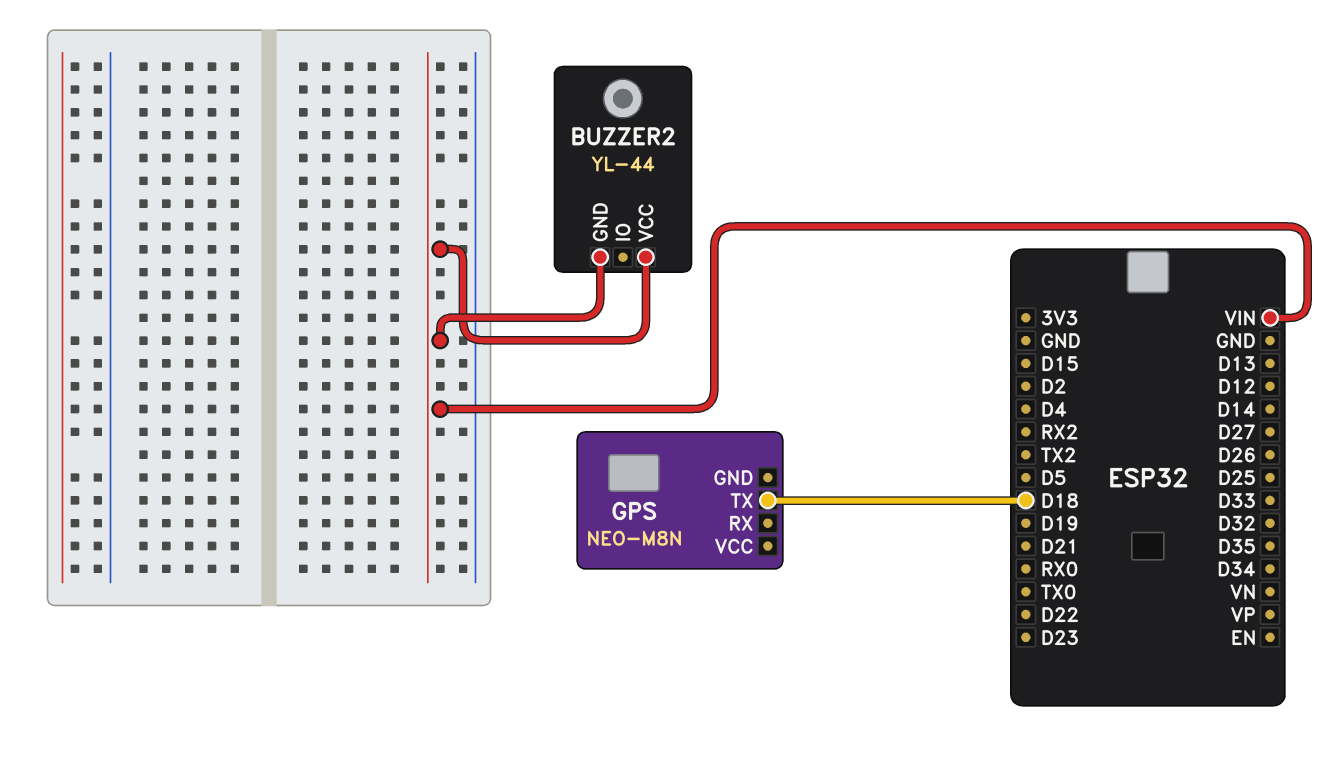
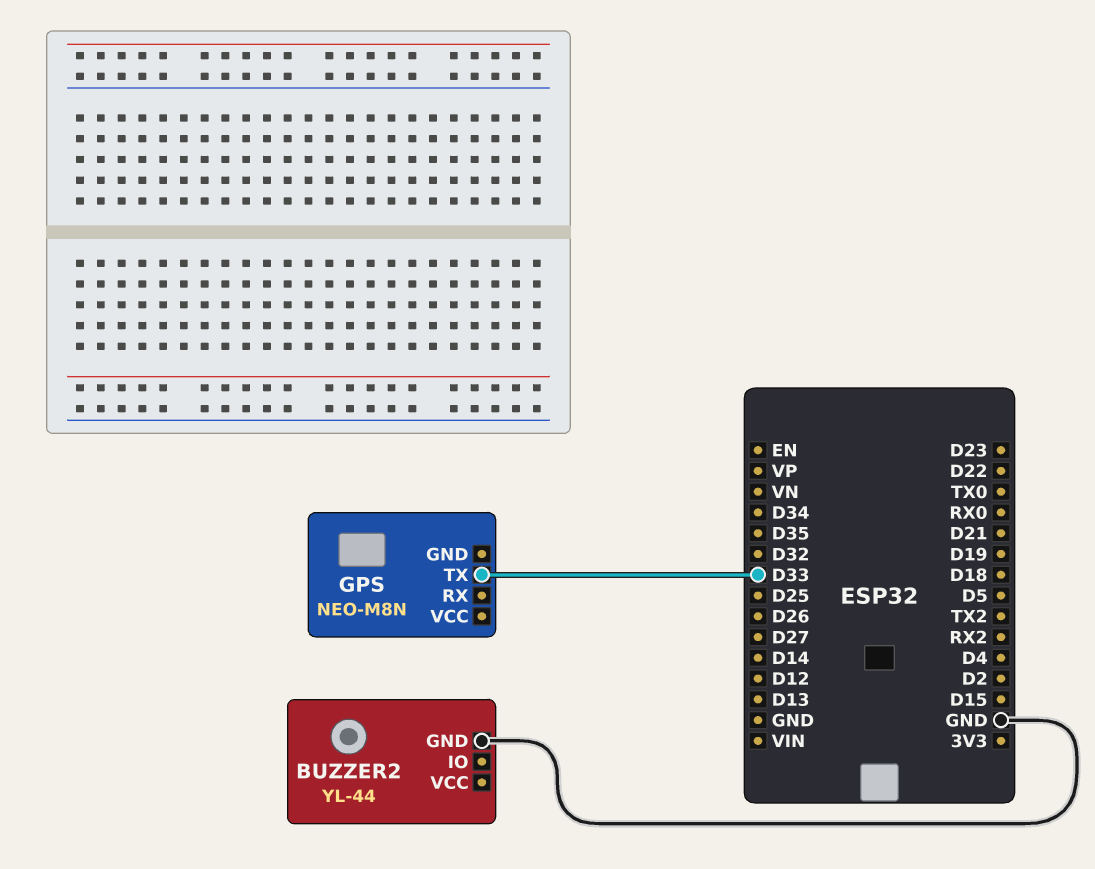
BUZZER2 pin GND: VIN -> GND
BUZZER2 pin VCC: VIN -> none
GPS pin TX: D18 -> D33

